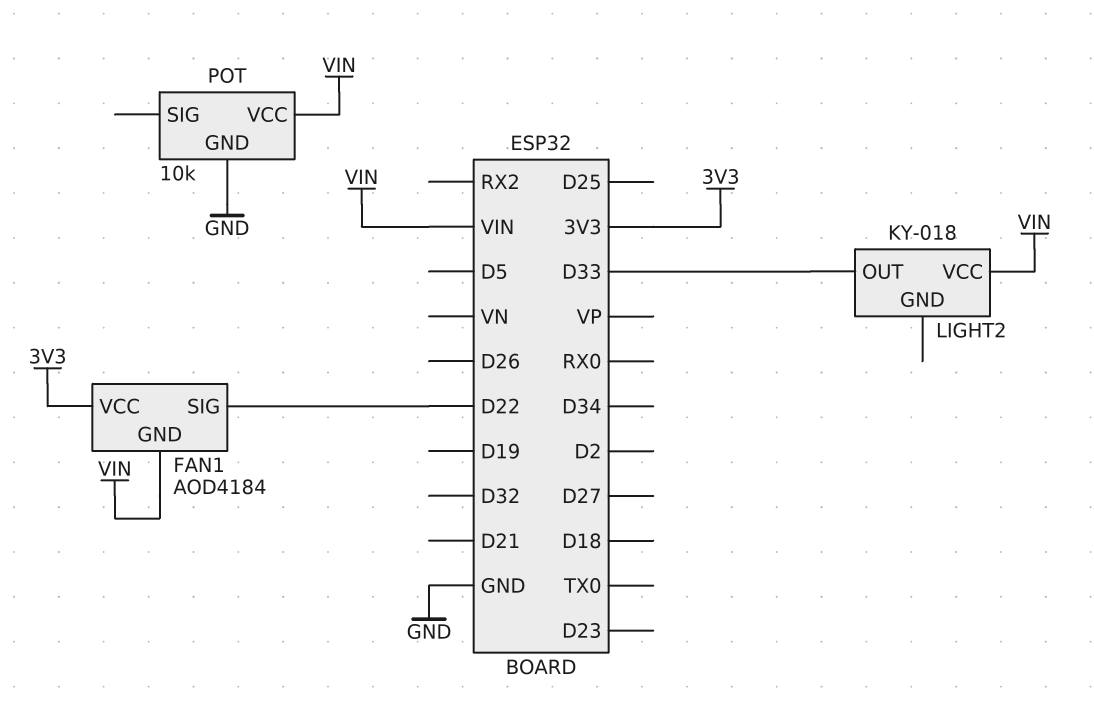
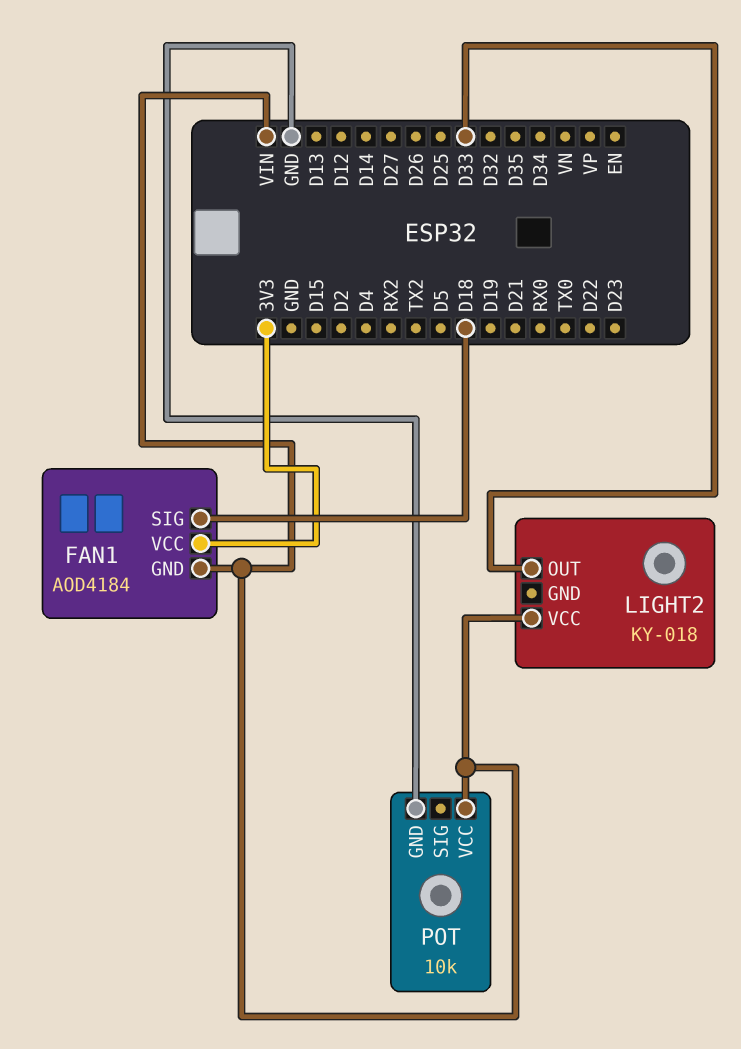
FAN1 pin SIG: D22 -> D18

